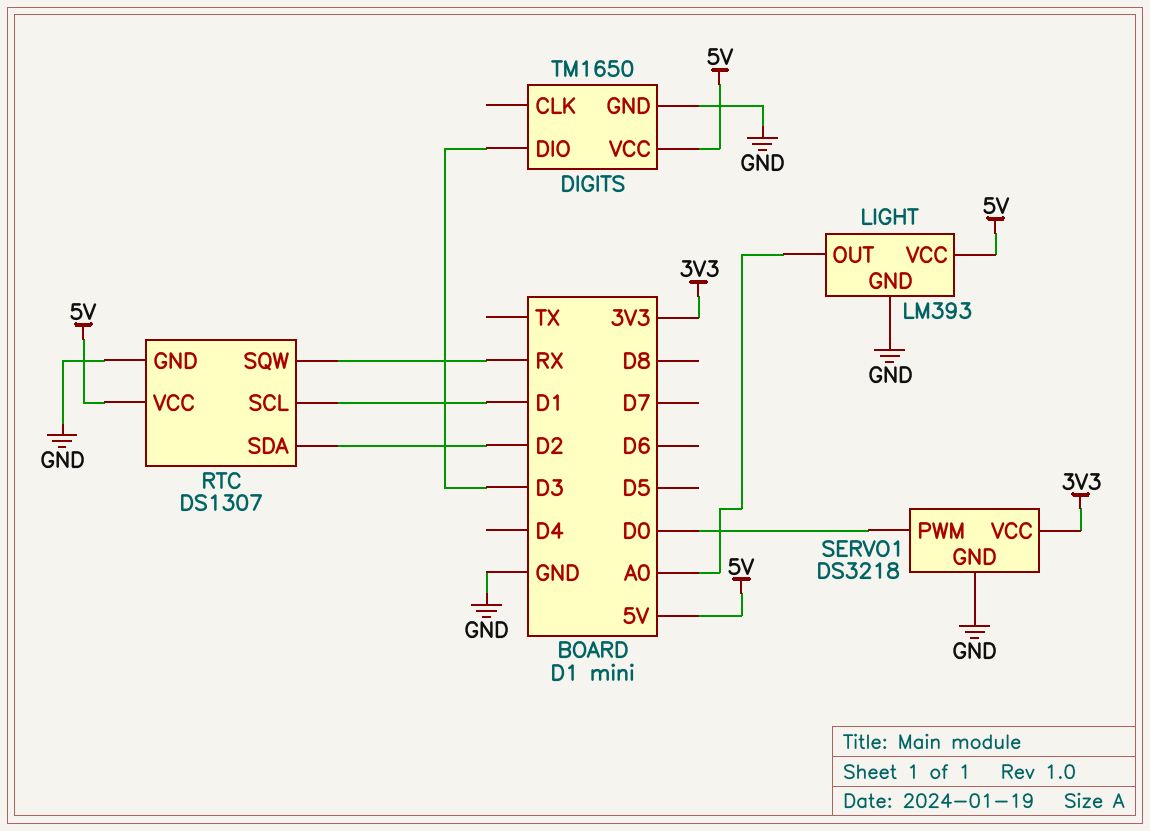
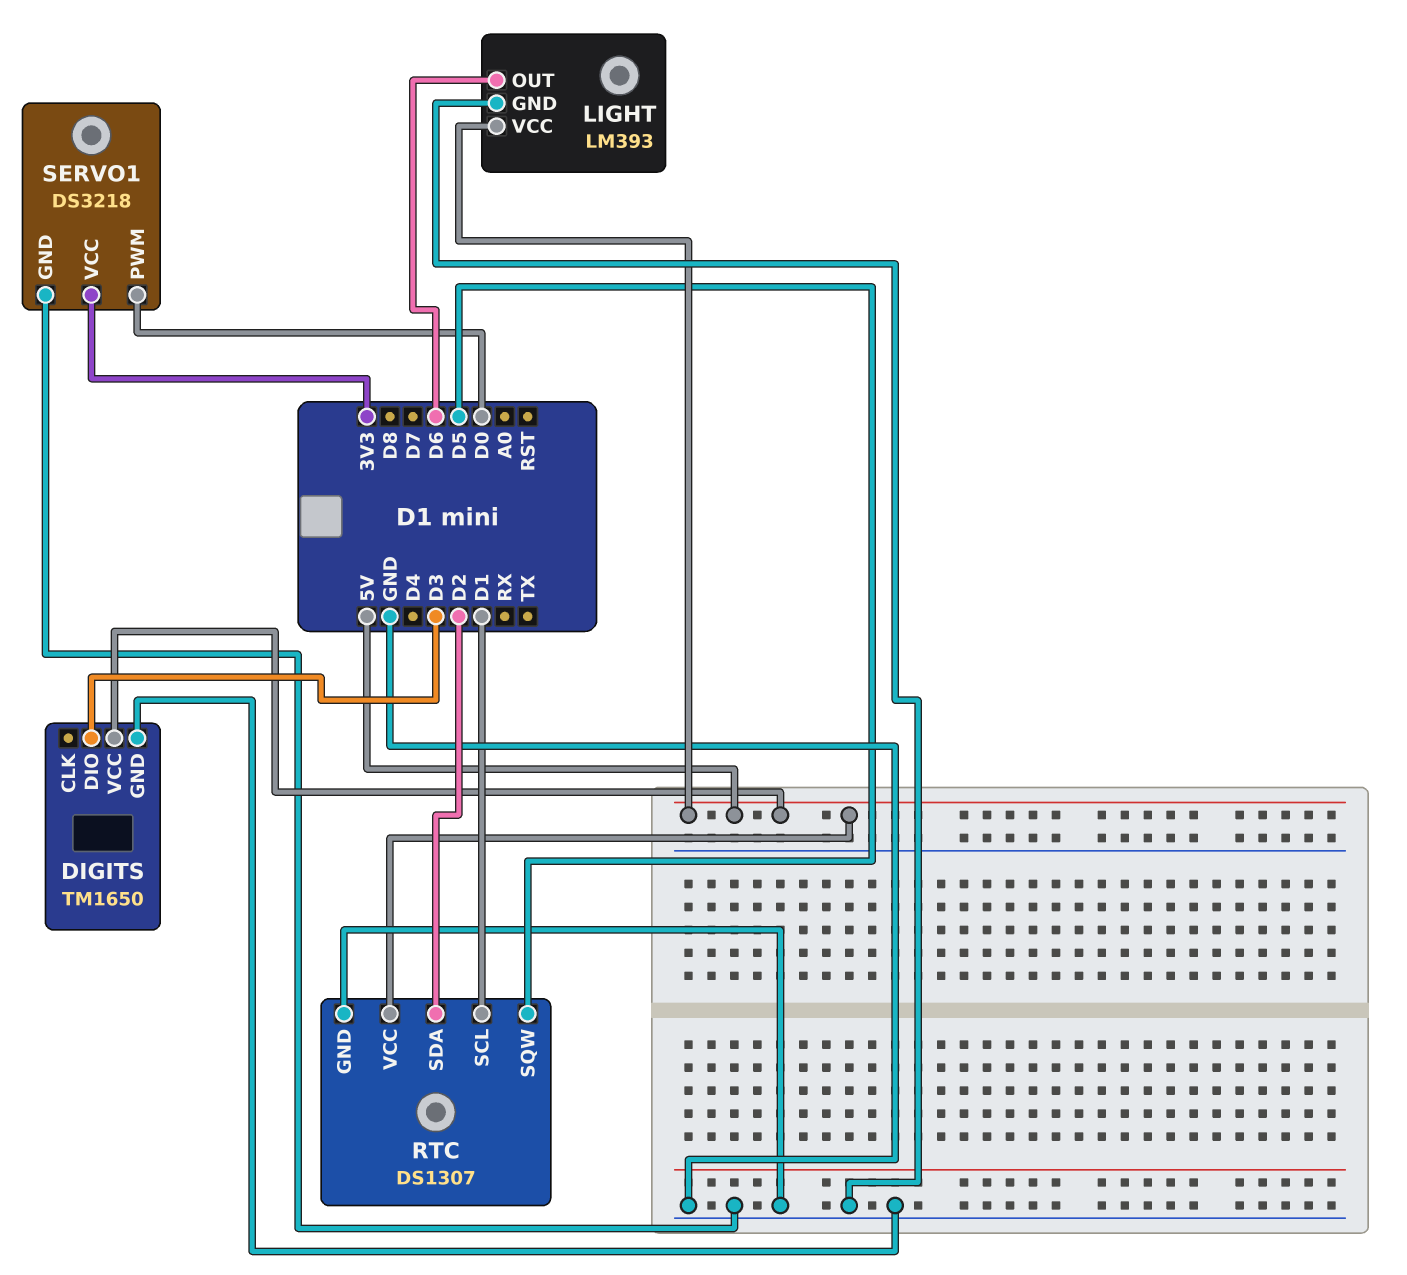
LIGHT pin OUT: A0 -> D6
RTC pin SQW: RX -> D5

